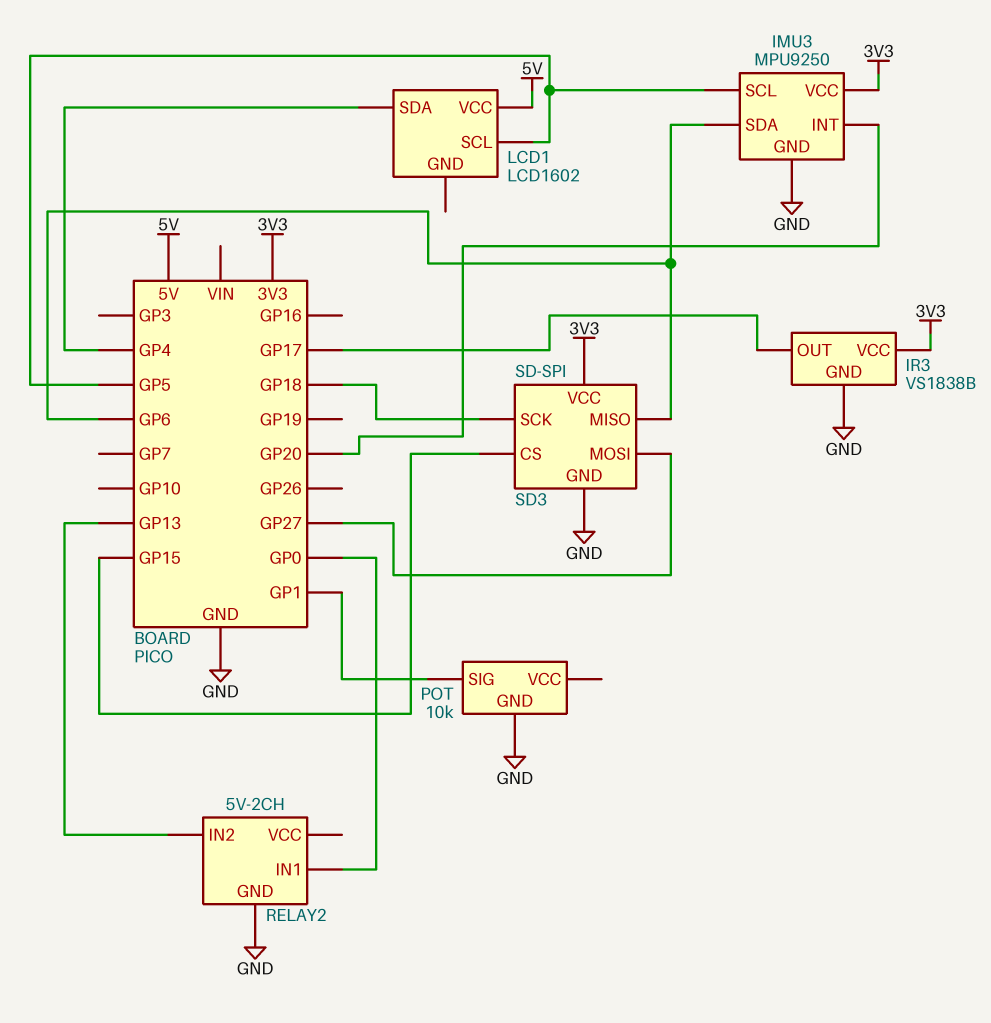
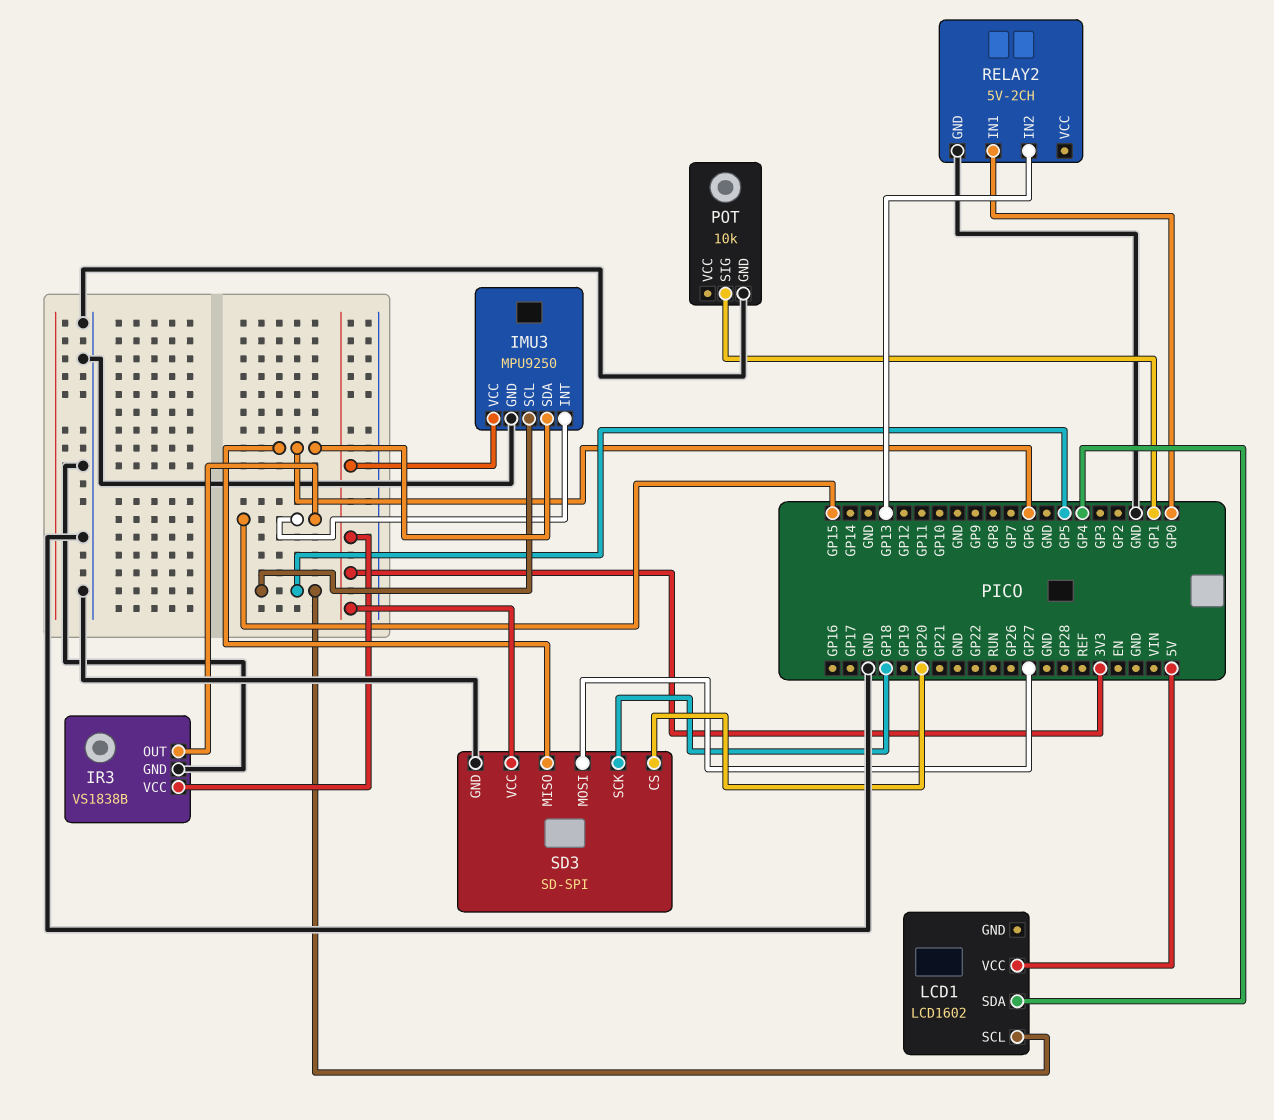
IMU3 pin INT: GP20 -> GP15
IR3 pin OUT: GP17 -> GP15
SD3 pin CS: GP15 -> GP20

